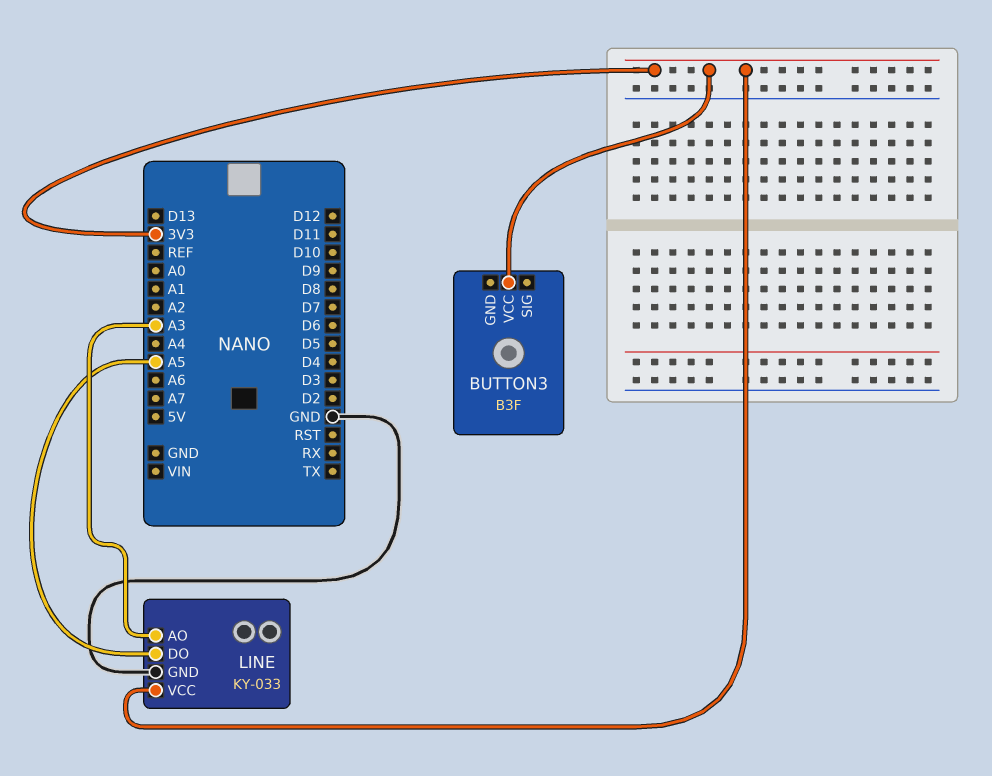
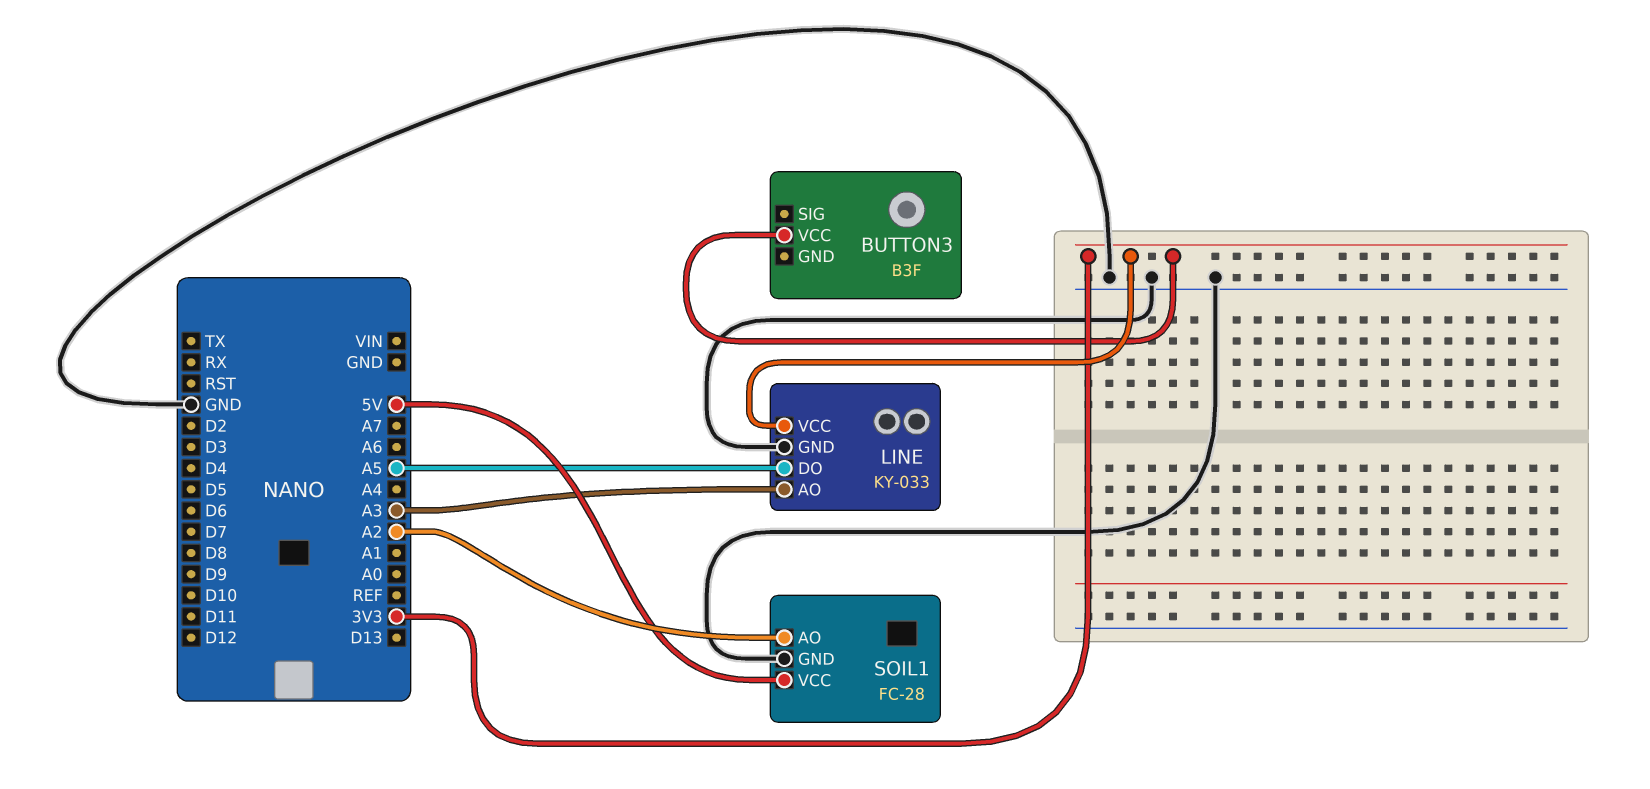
SOIL1: none -> FC-28
SOIL1 pin AO: none -> A2
SOIL1 pin GND: none -> GND
SOIL1 pin VCC: none -> 5V

